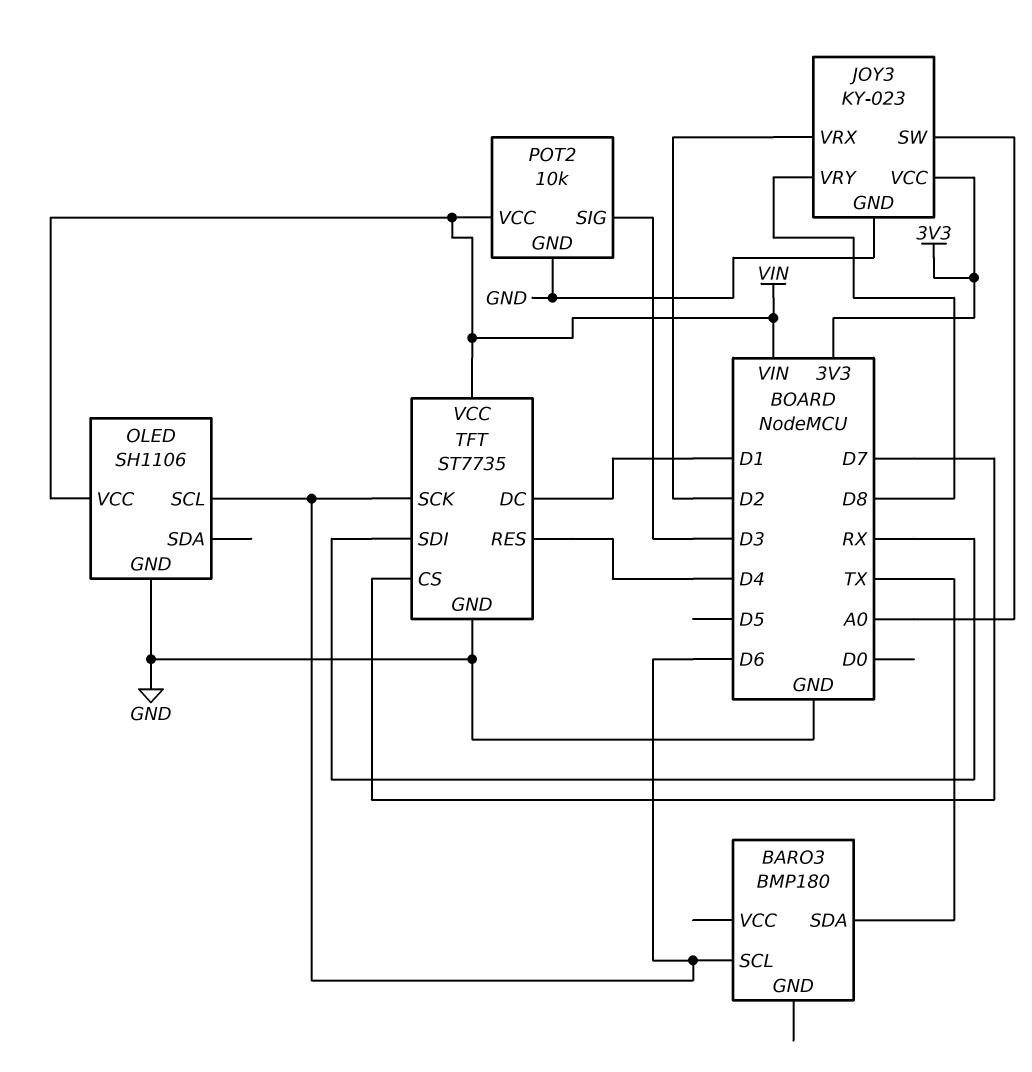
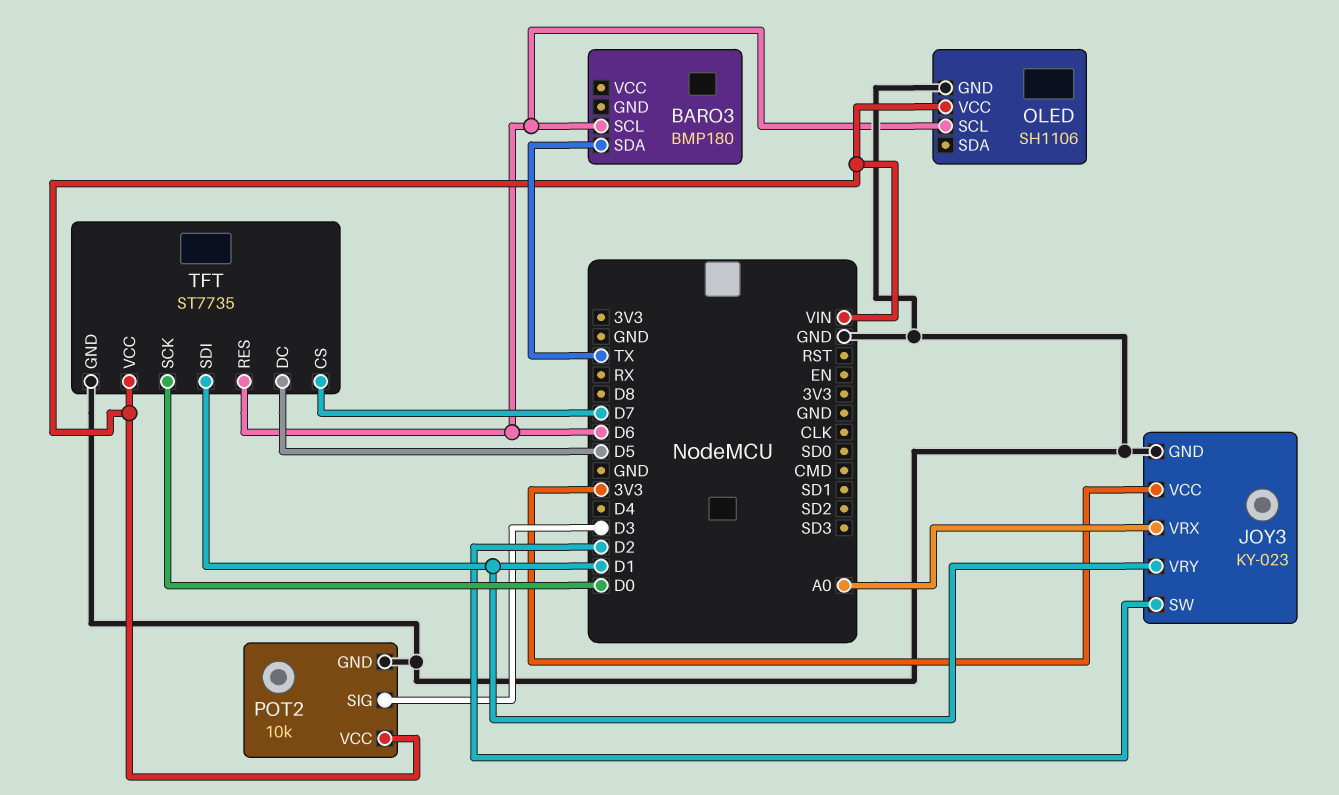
JOY3 pin SW: A0 -> D2
JOY3 pin VRX: D2 -> A0
JOY3 pin VRY: D8 -> D1
TFT pin DC: D1 -> D5
TFT pin RES: D4 -> D6
TFT pin SCK: D6 -> D0
TFT pin SDI: RX -> D1

